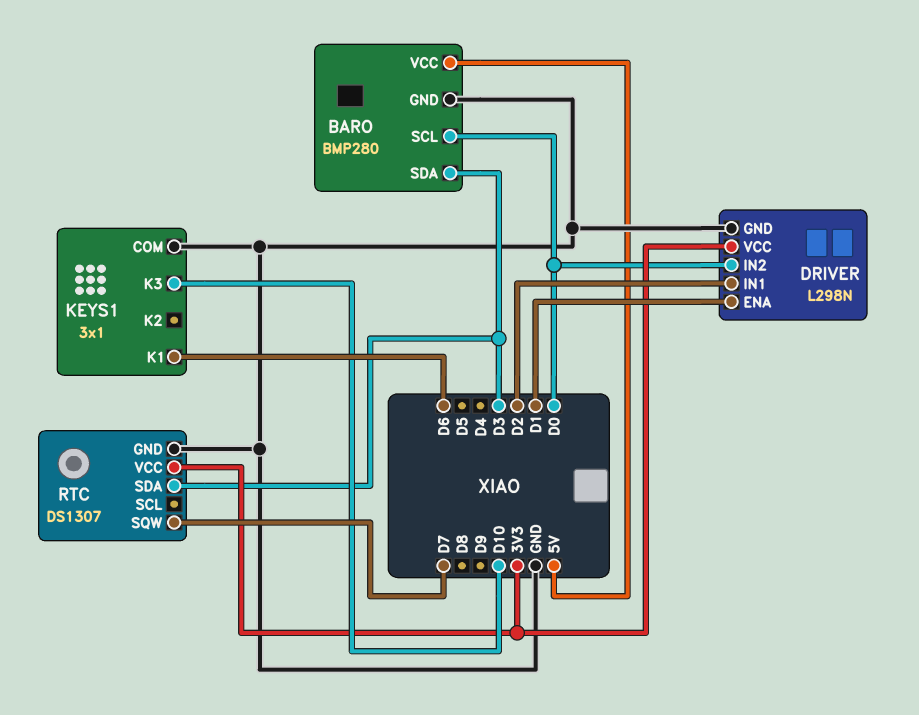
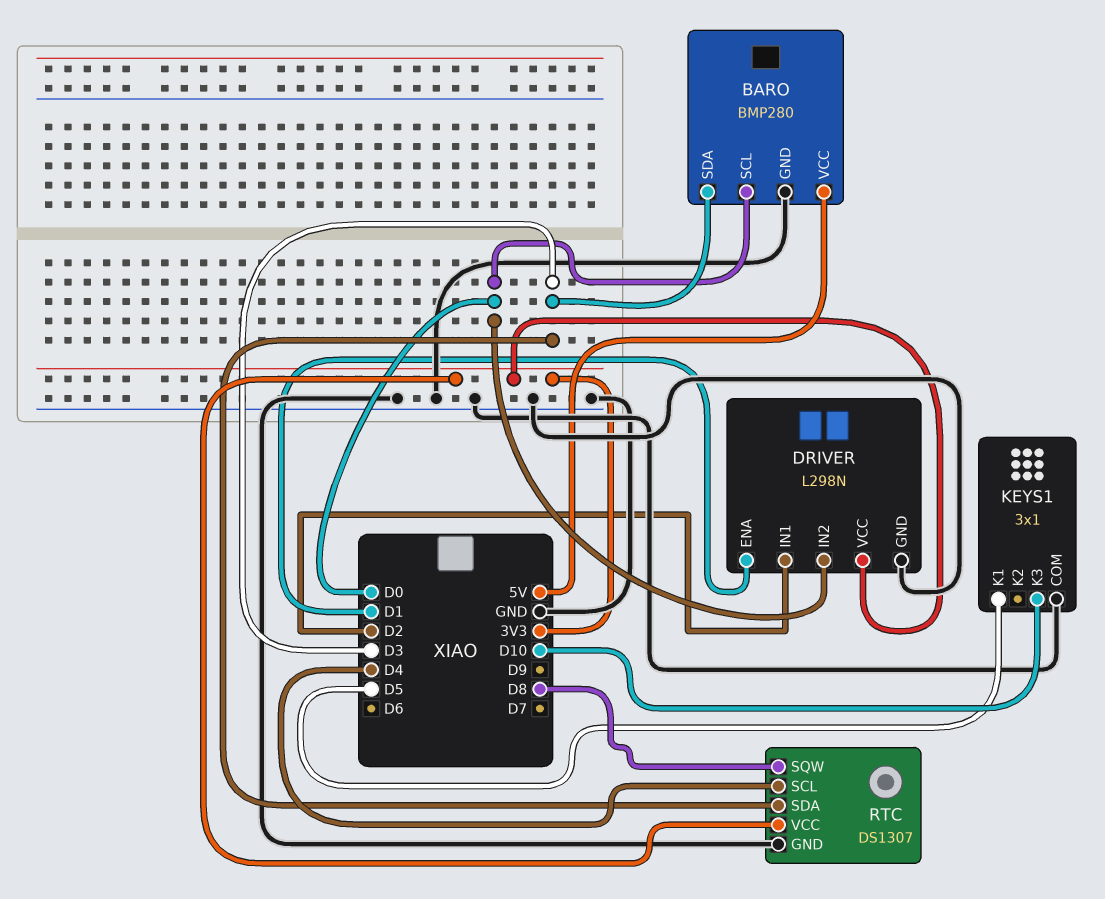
KEYS1 pin K1: D6 -> D5
RTC pin SCL: none -> D4
RTC pin SQW: D7 -> D8

